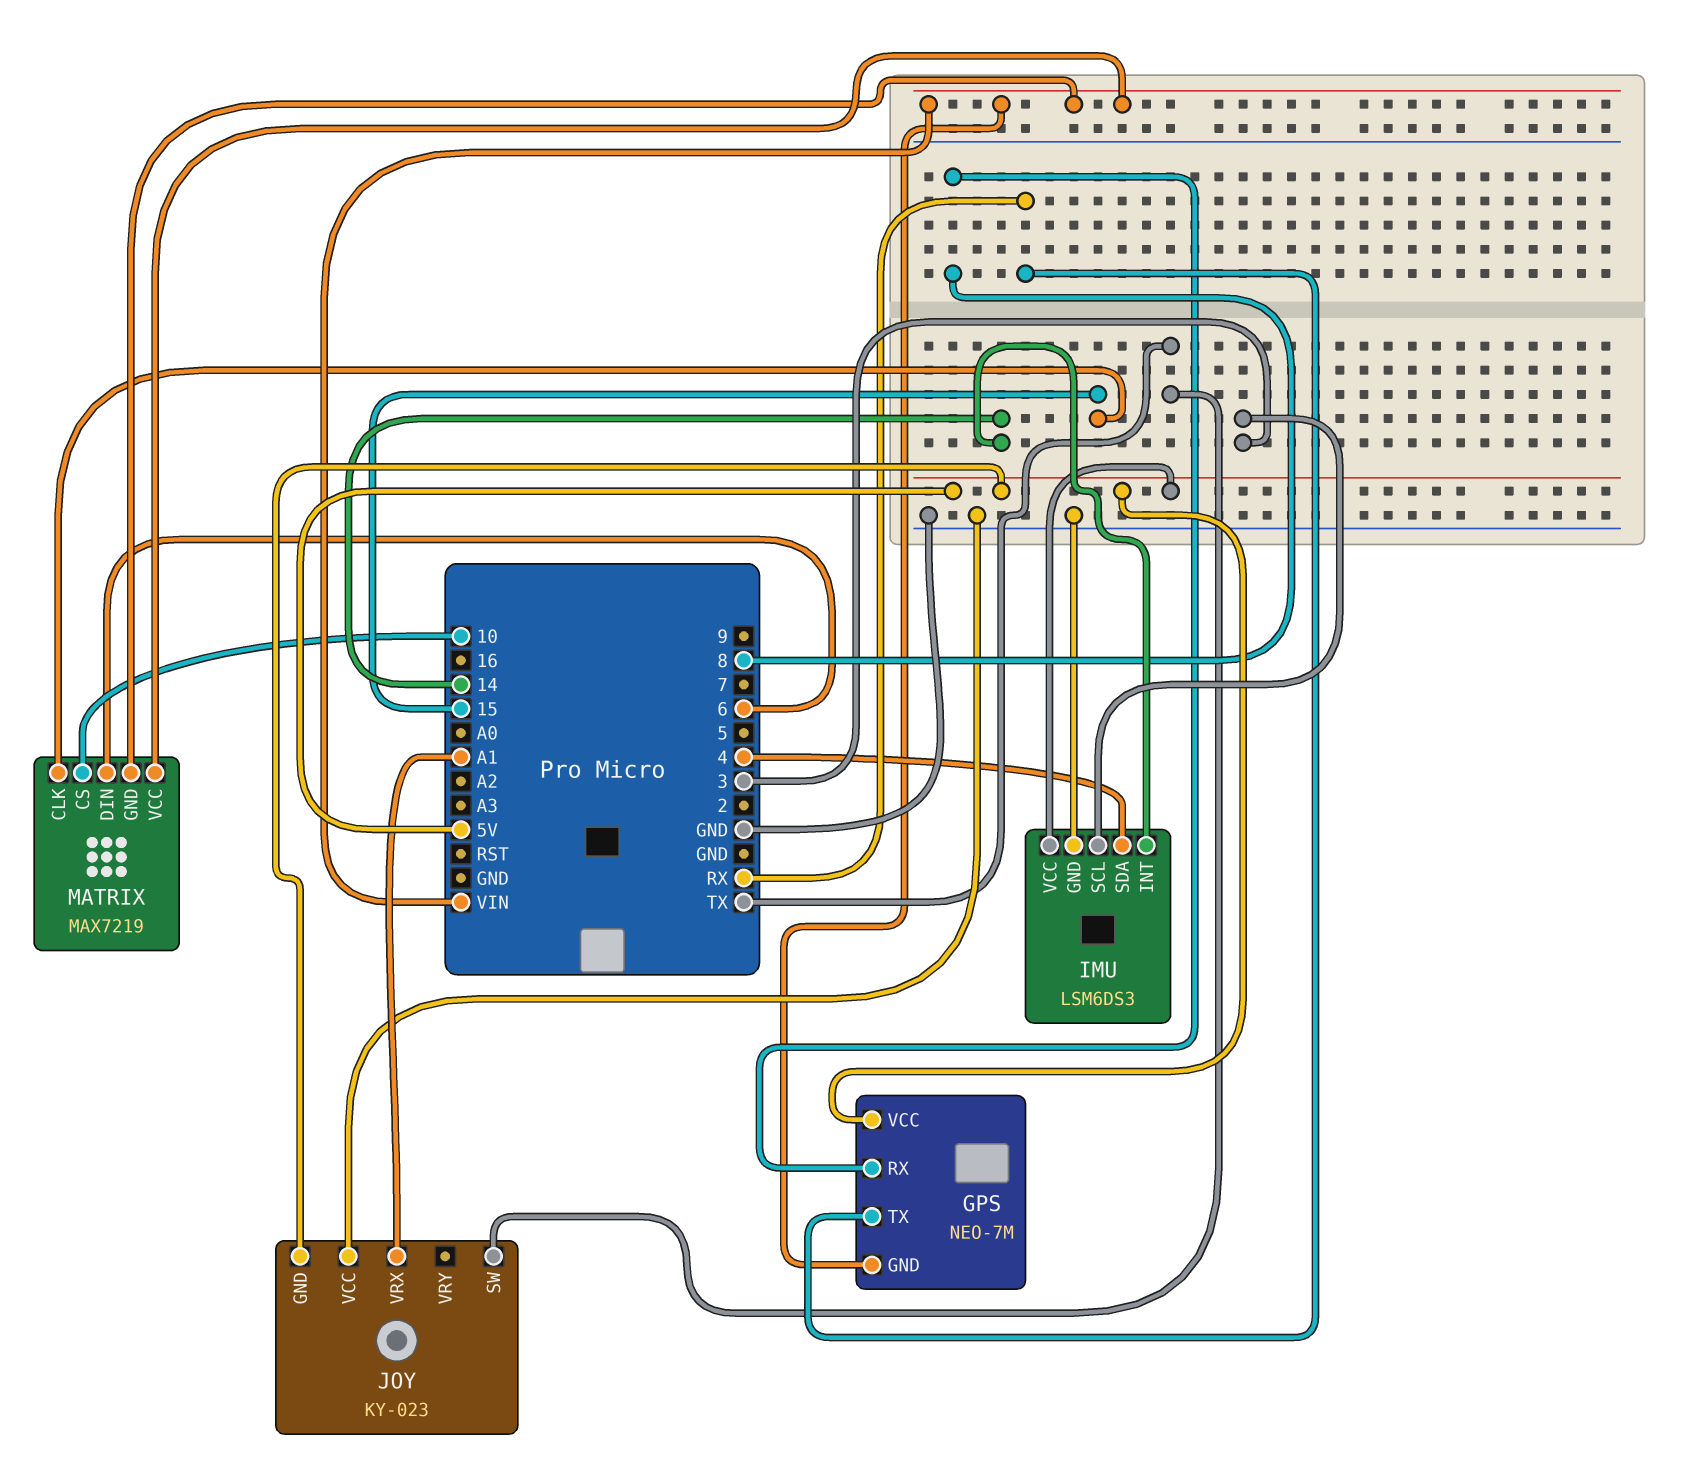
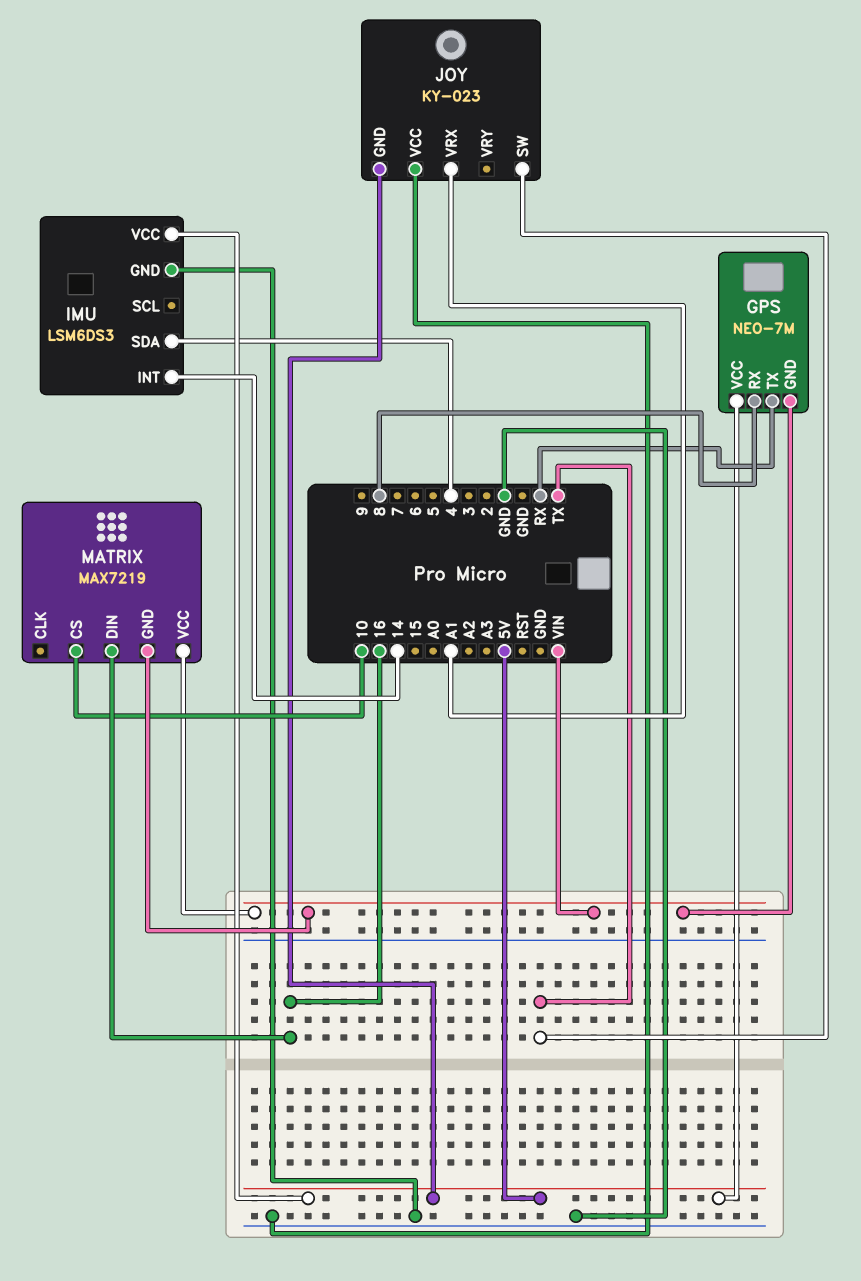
IMU pin SCL: 3 -> none
MATRIX pin CLK: 15 -> none
MATRIX pin DIN: 6 -> 16

